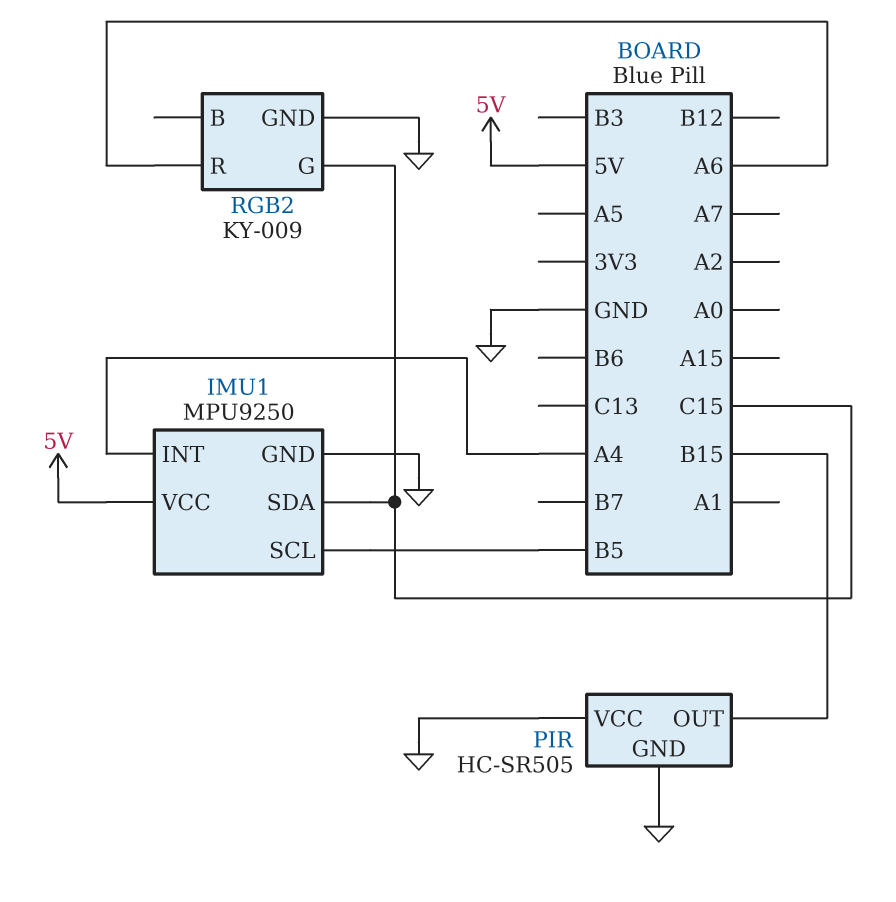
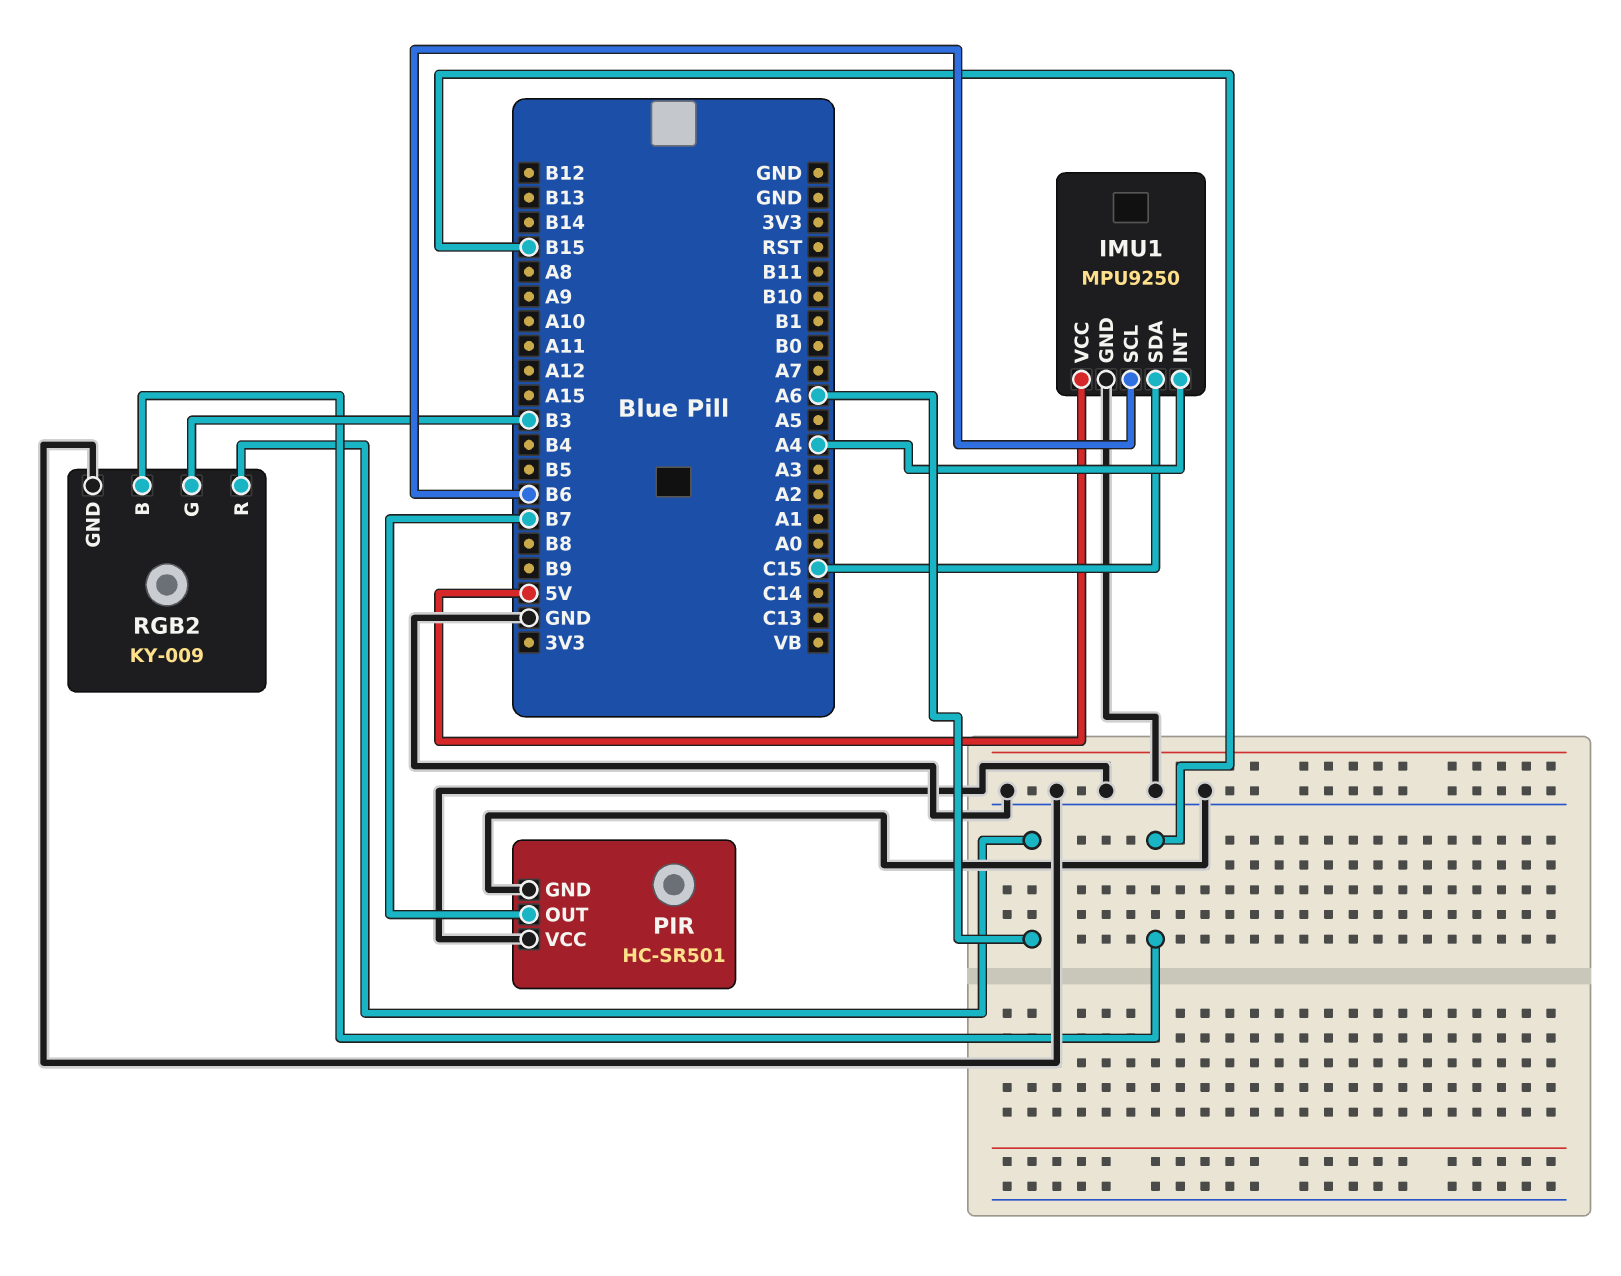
IMU1 pin SCL: B5 -> B6
PIR: HC-SR505 -> HC-SR501
PIR pin OUT: B15 -> B7
RGB2 pin B: none -> B15
RGB2 pin G: C15 -> B3

